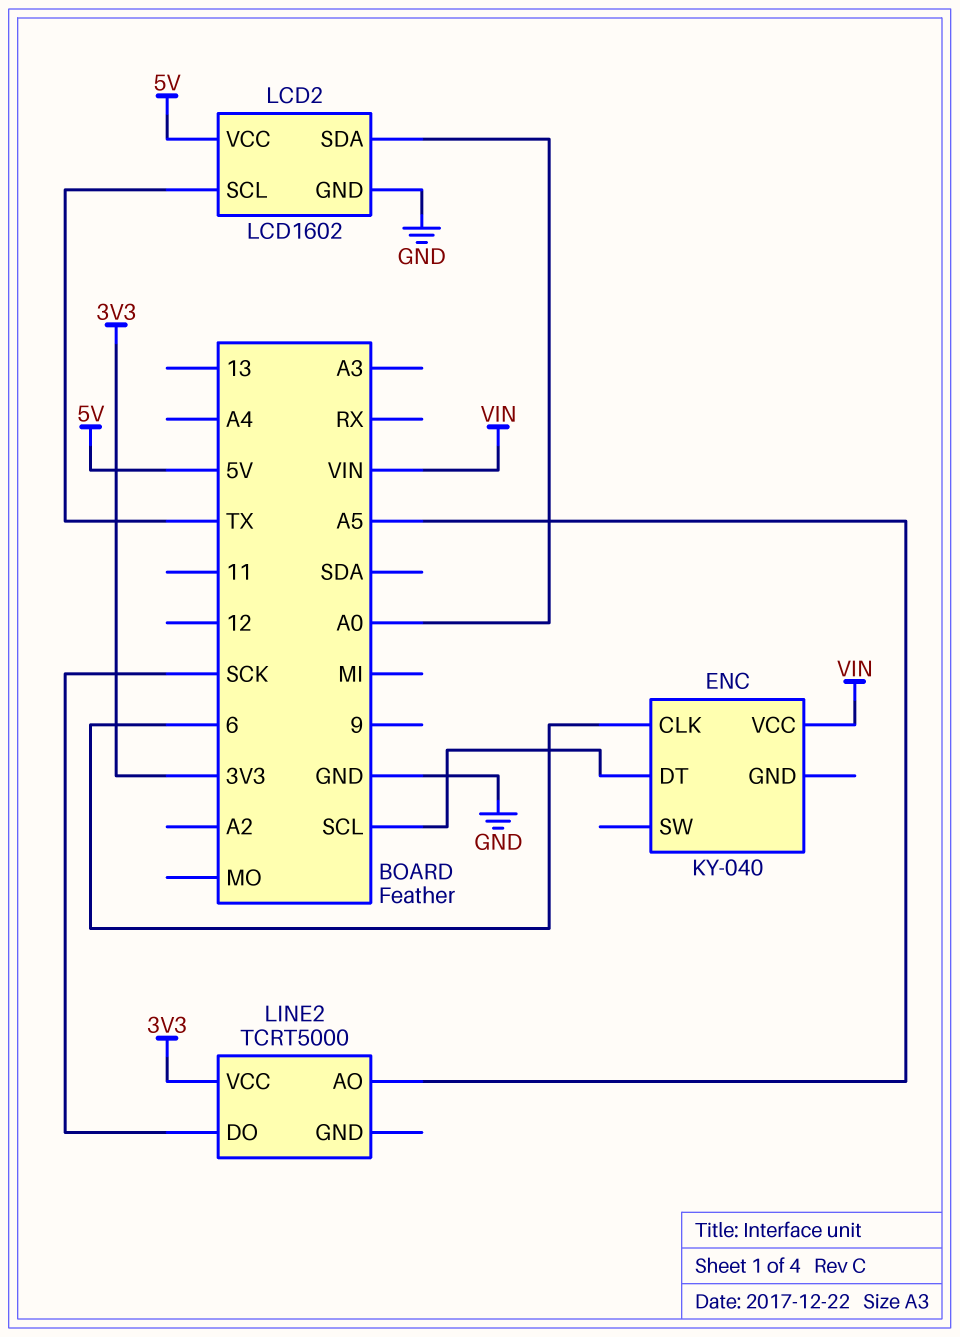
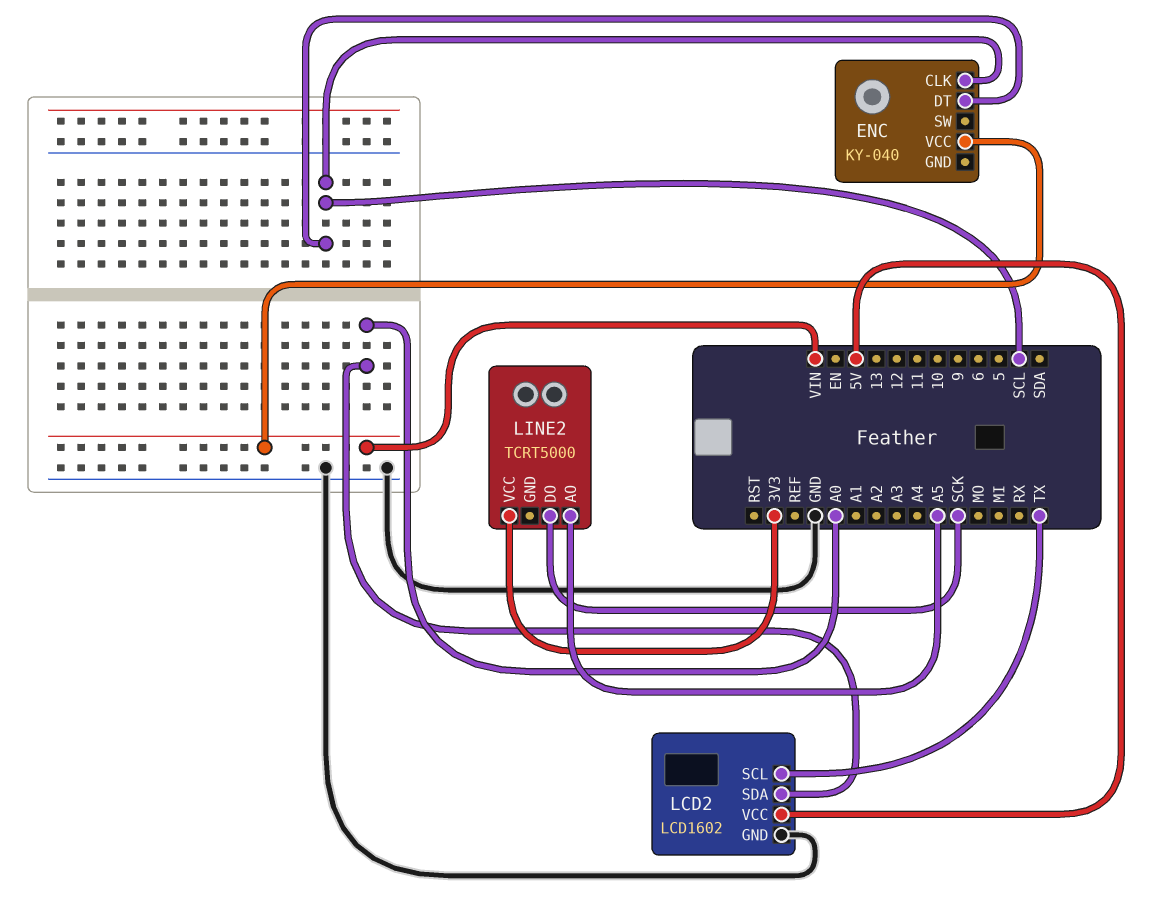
ENC pin CLK: 6 -> SCL

